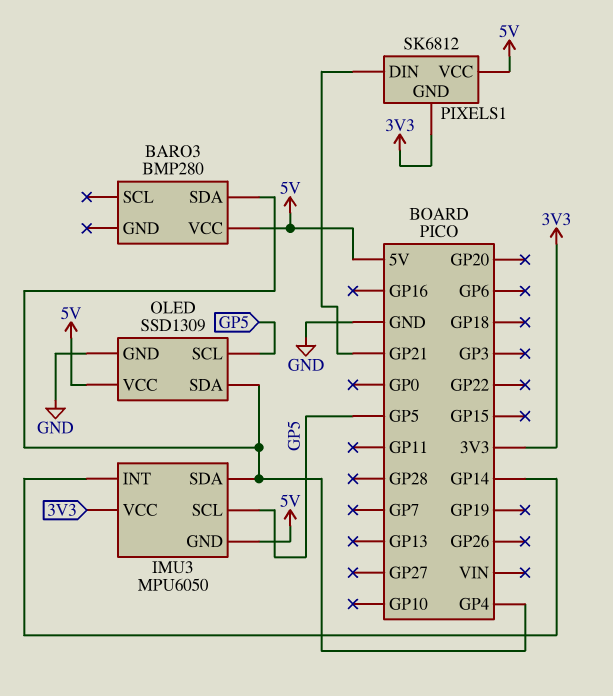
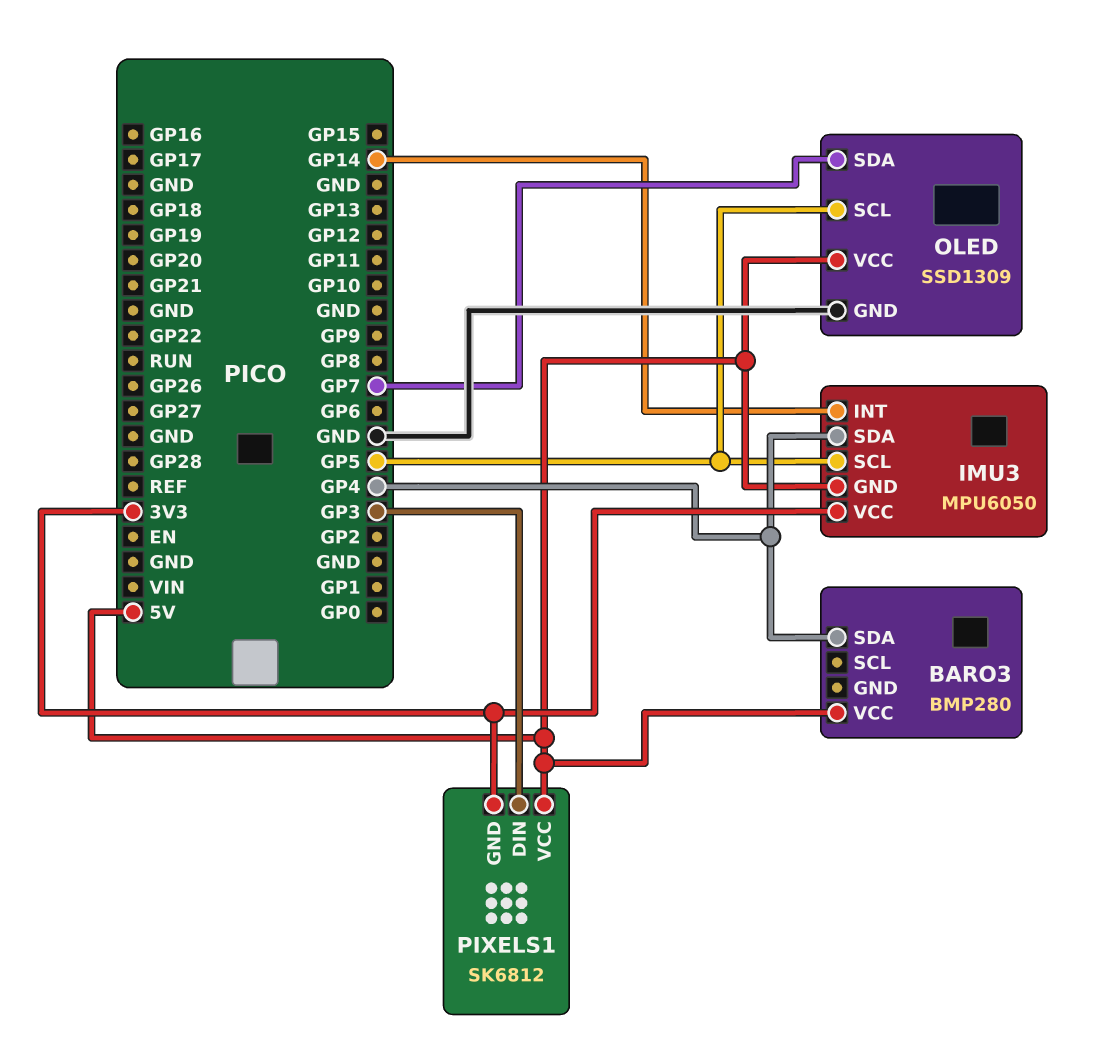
OLED pin SDA: GP4 -> GP7
PIXELS1 pin DIN: GP21 -> GP3

